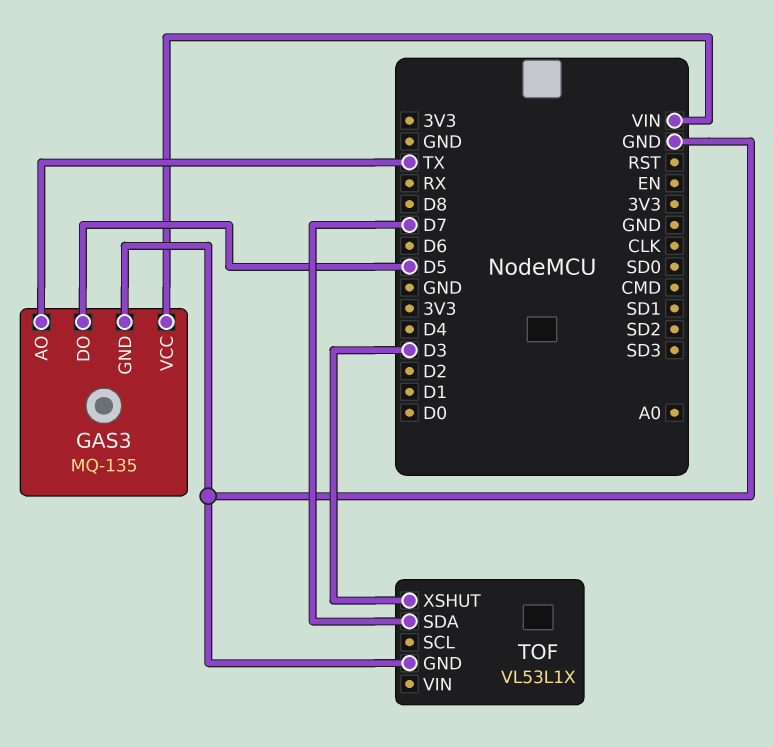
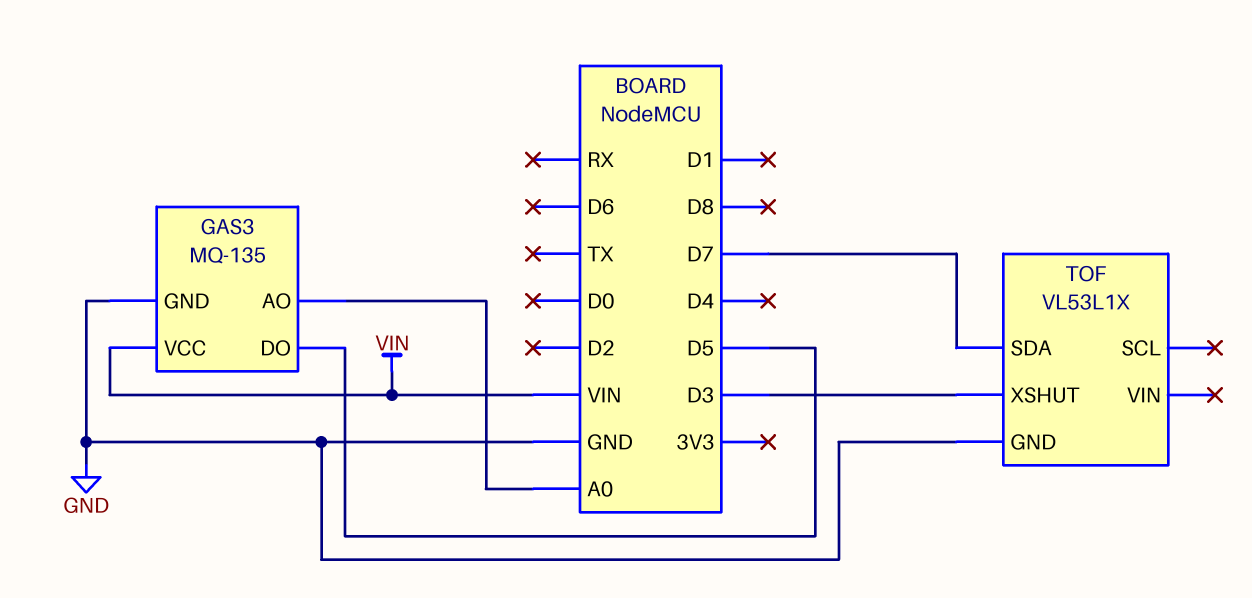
GAS3 pin AO: TX -> A0

